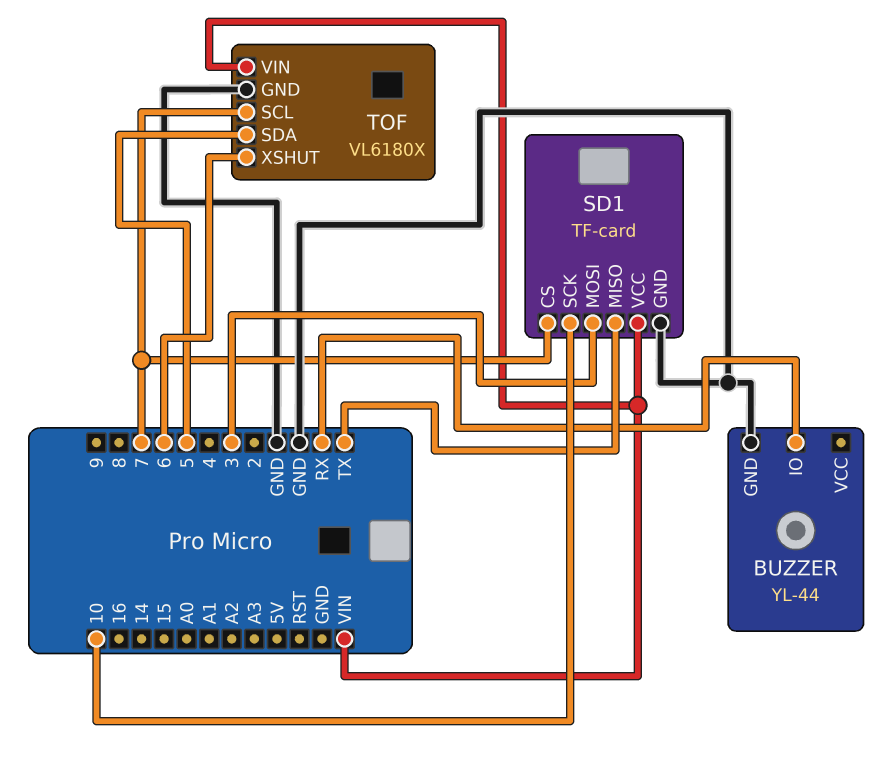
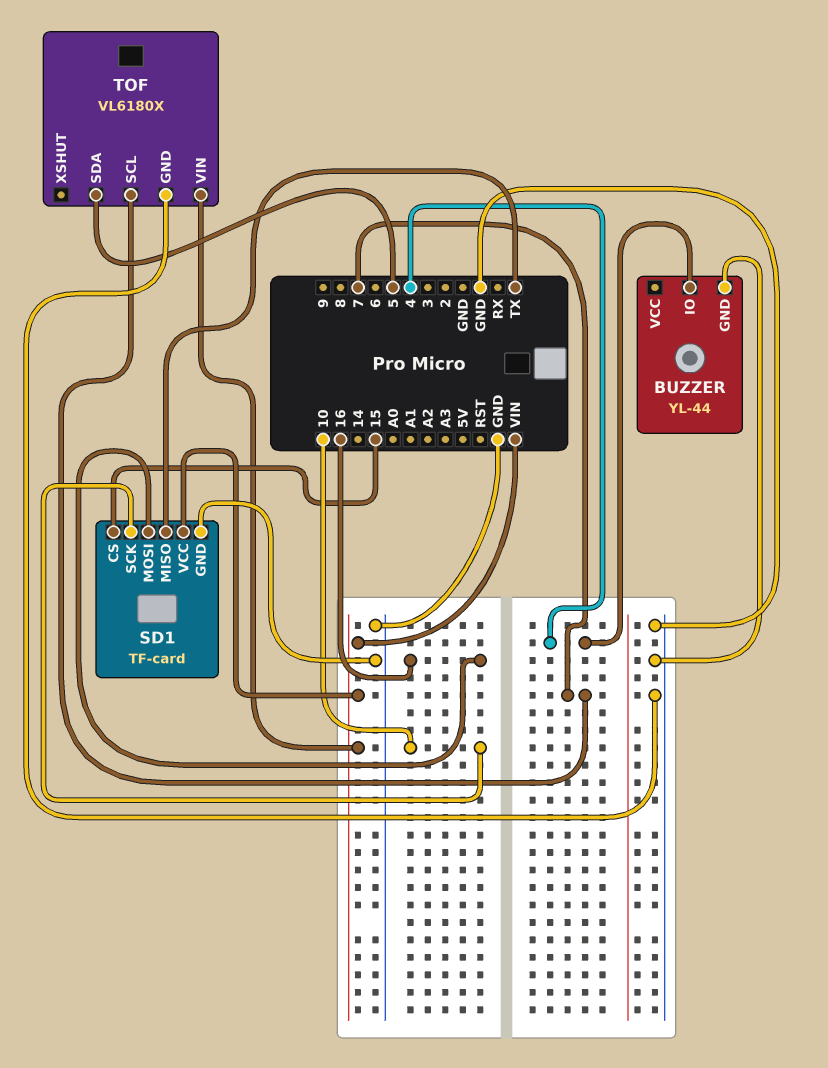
BUZZER pin IO: RX -> 4
SD1 pin CS: 7 -> 15
SD1 pin MOSI: 3 -> 16
TOF pin XSHUT: 6 -> none

